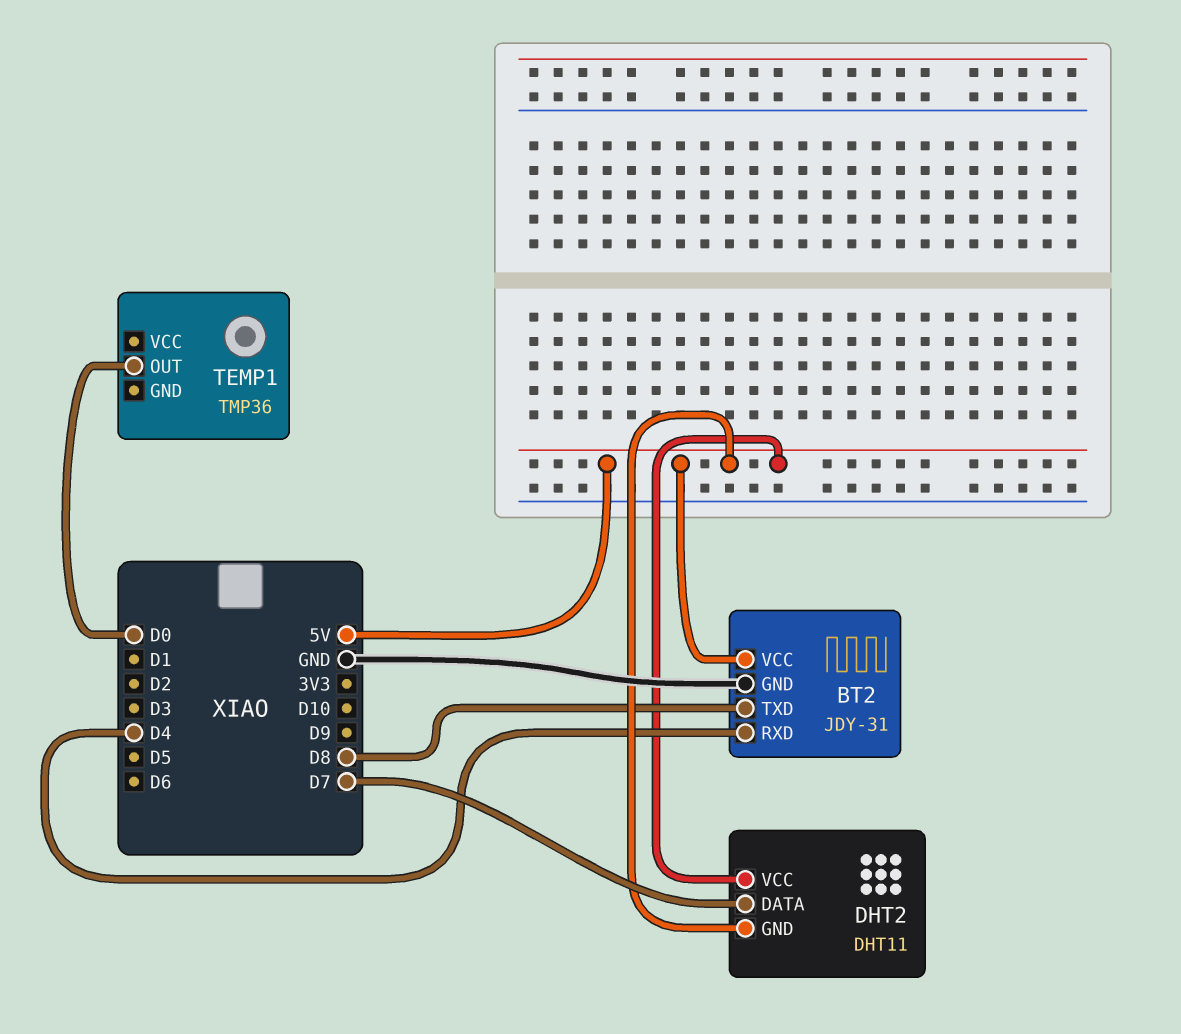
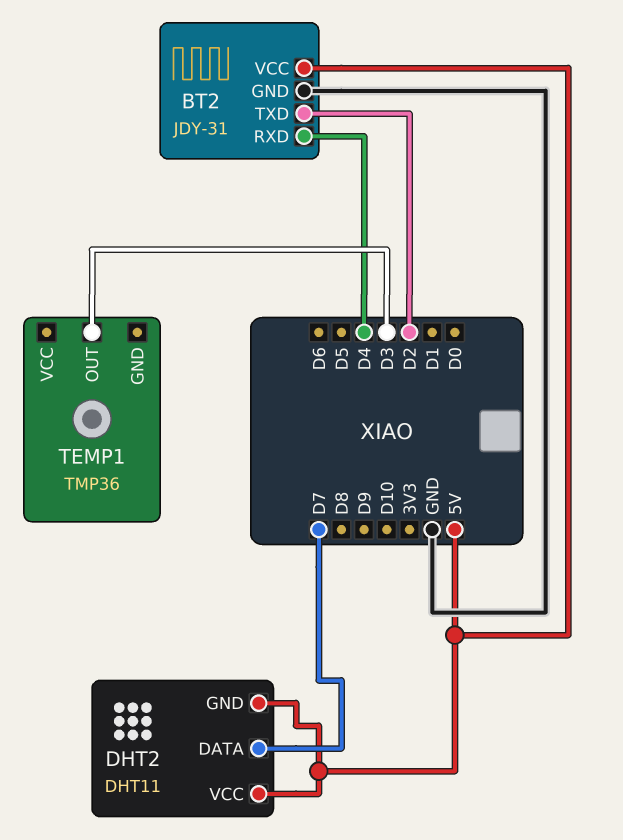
BT2 pin TXD: D8 -> D2
TEMP1 pin OUT: D0 -> D3

